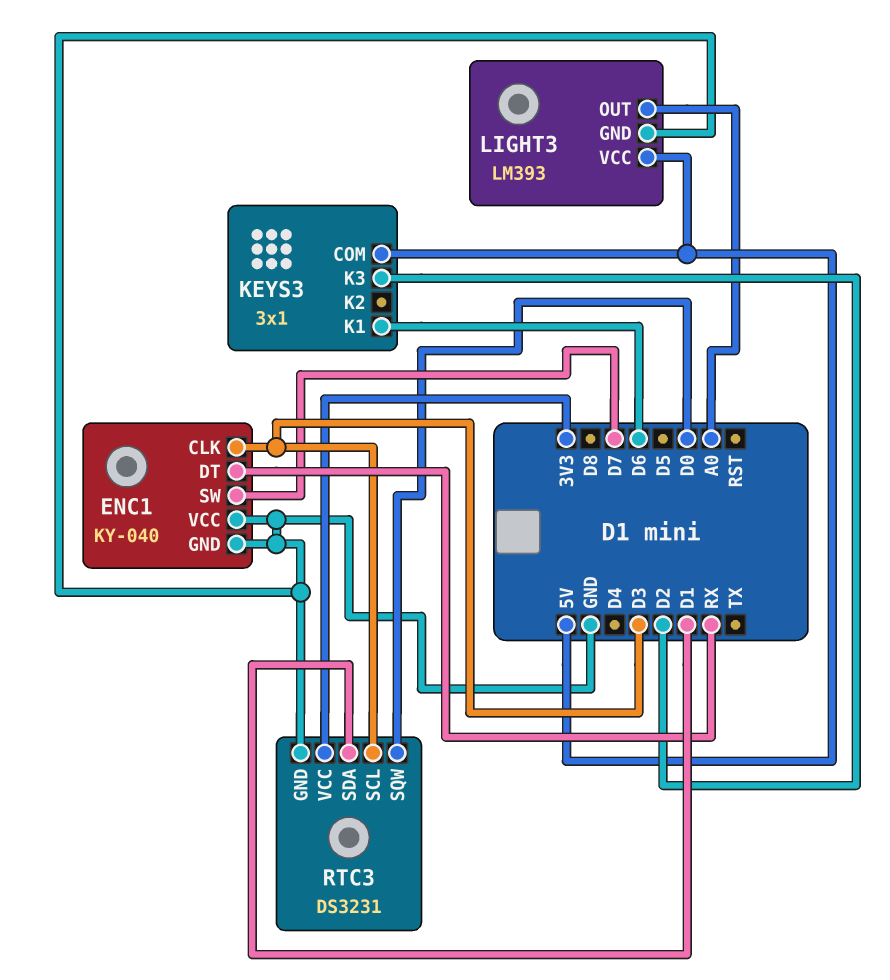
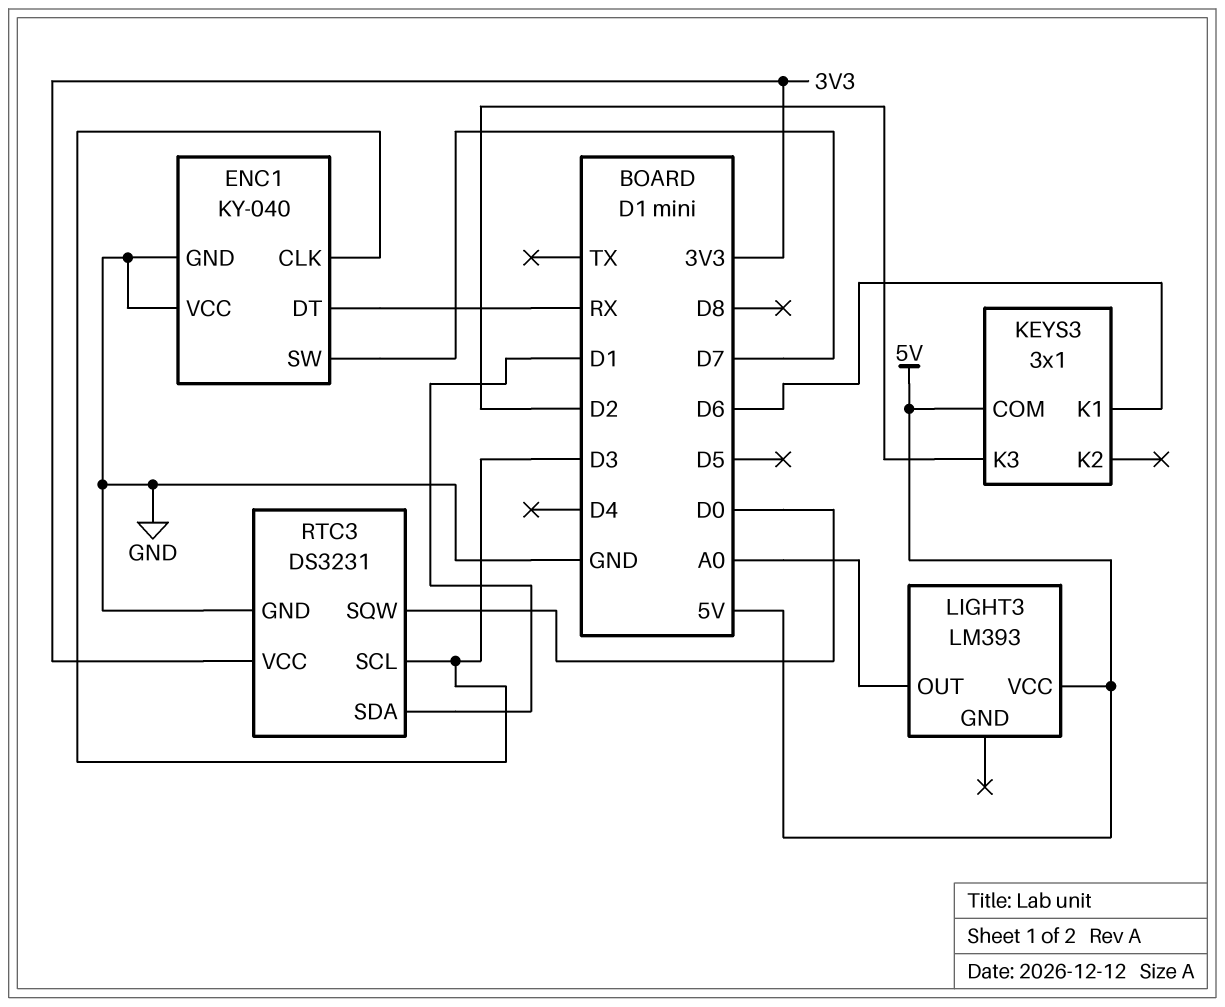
LIGHT3 pin GND: GND -> none

